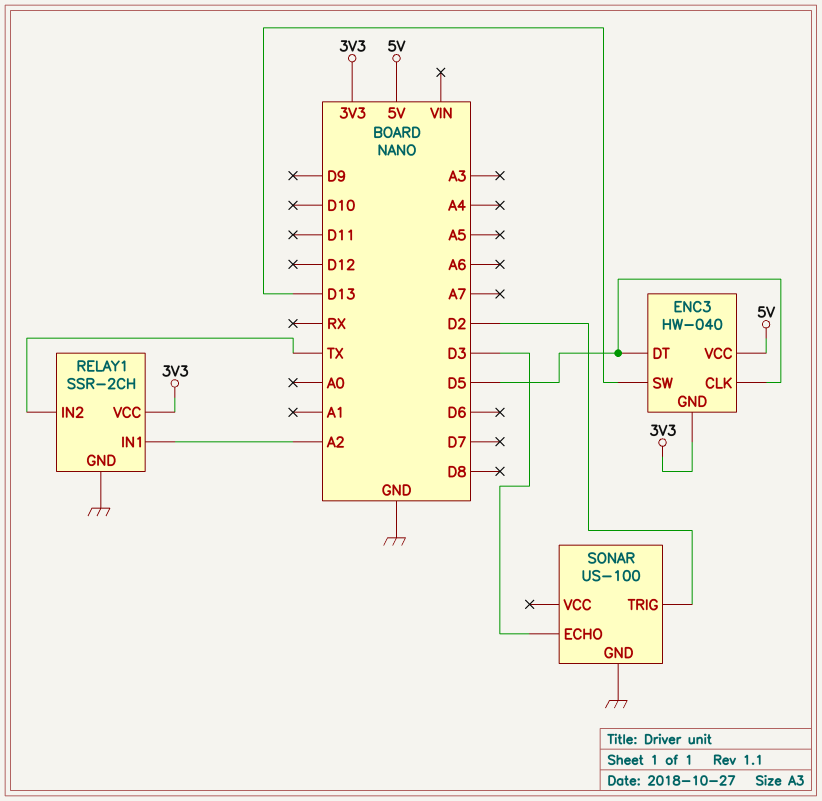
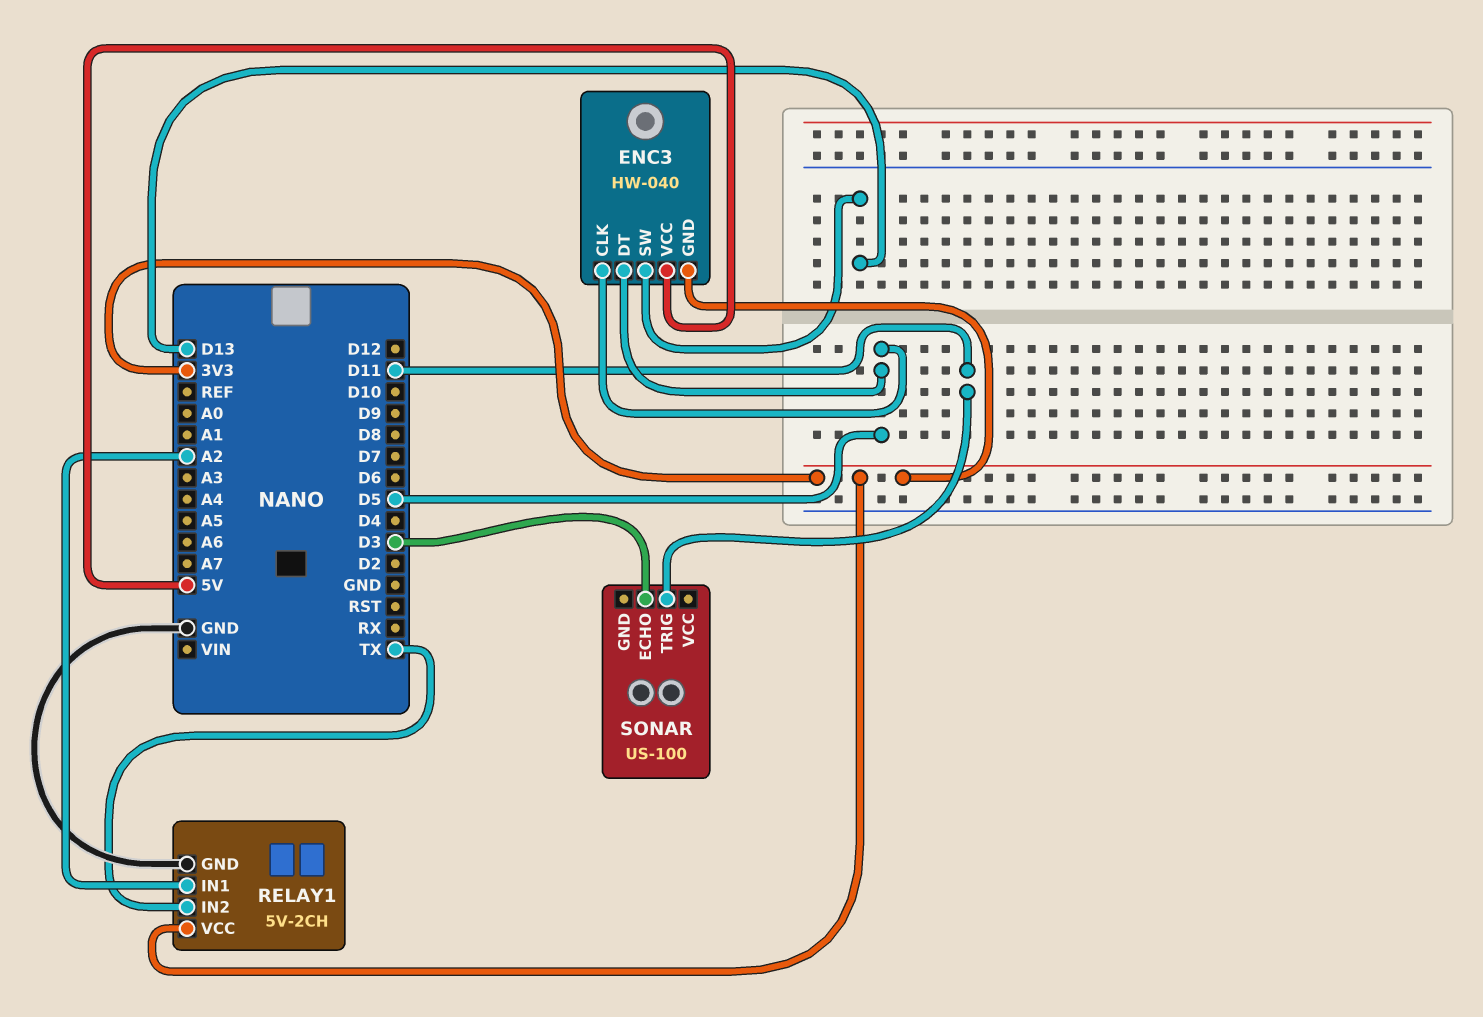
RELAY1: SSR-2CH -> 5V-2CH
SONAR pin GND: GND -> none
SONAR pin TRIG: D2 -> D11

